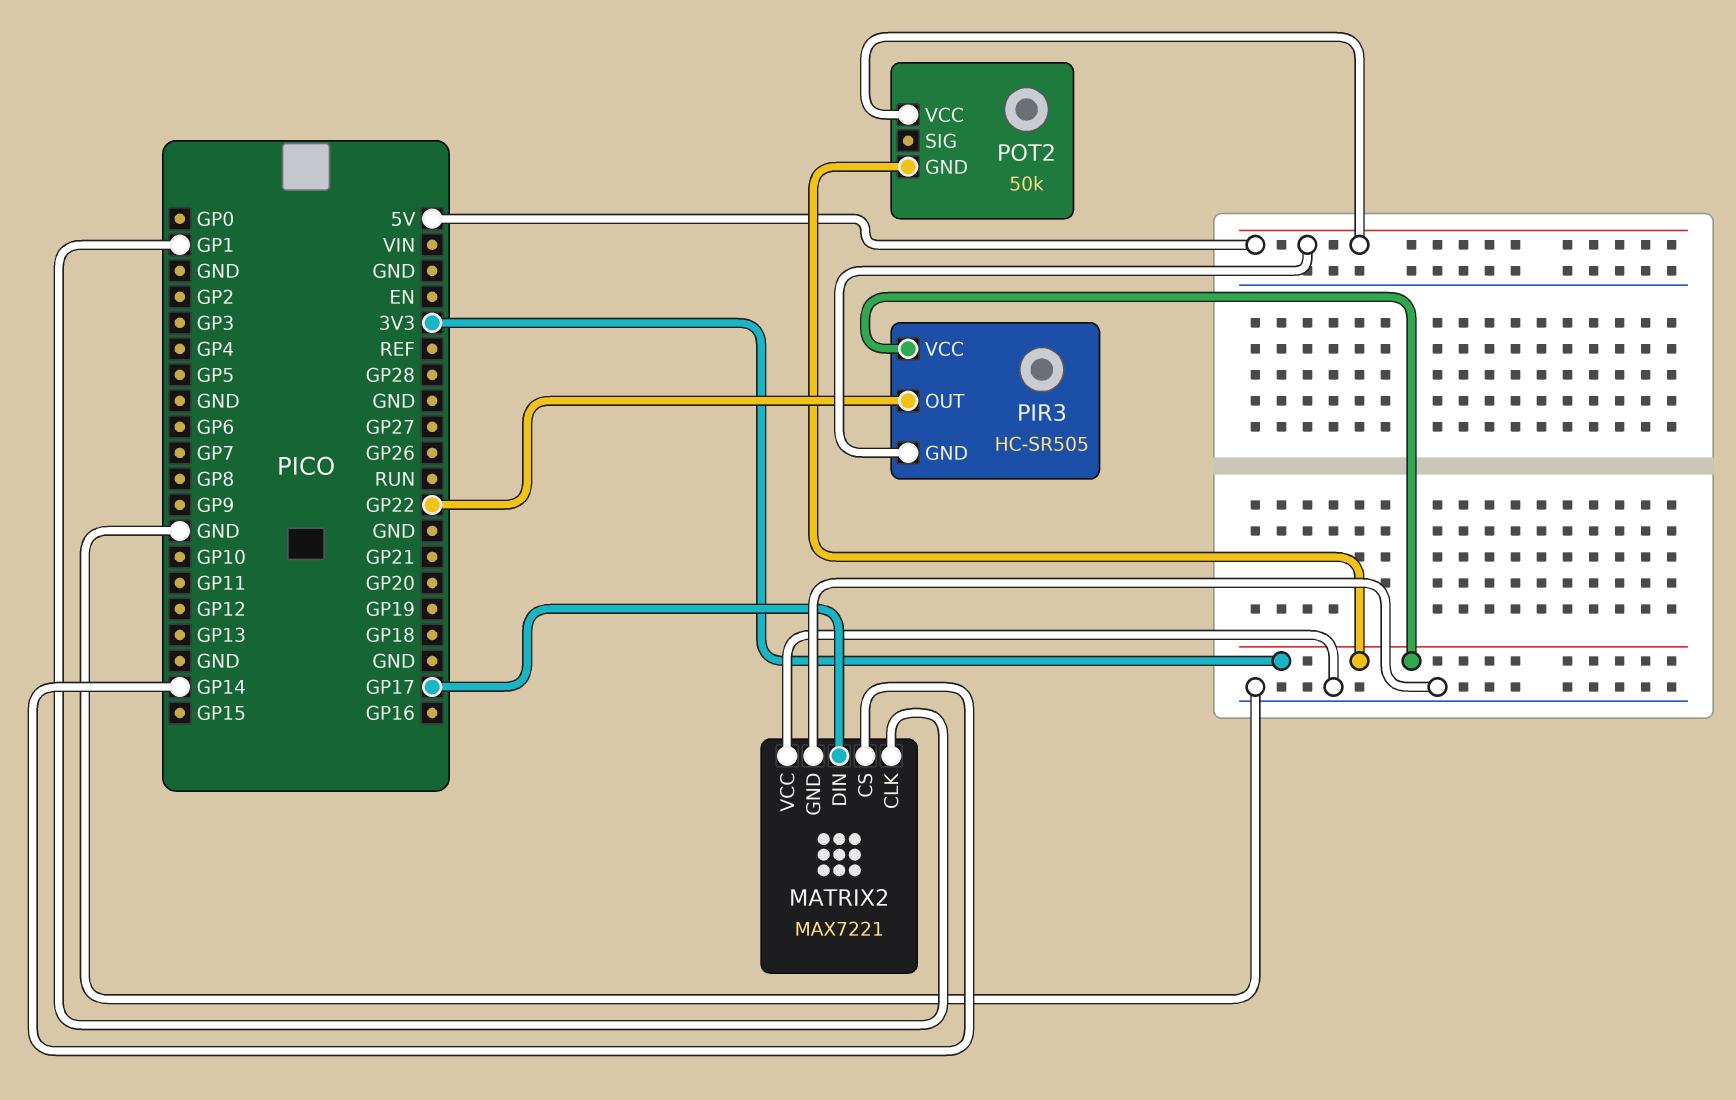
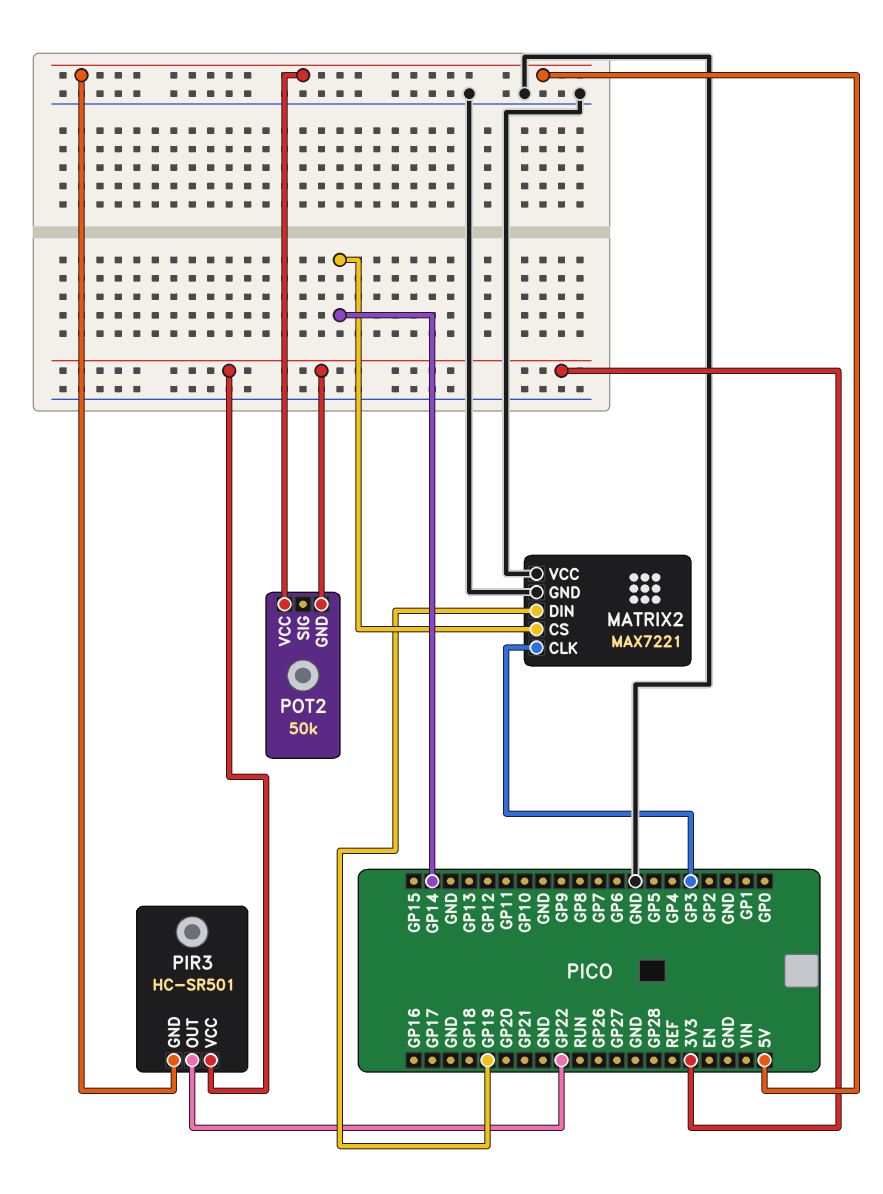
MATRIX2 pin CLK: GP1 -> GP3
MATRIX2 pin DIN: GP17 -> GP19
PIR3: HC-SR505 -> HC-SR501

